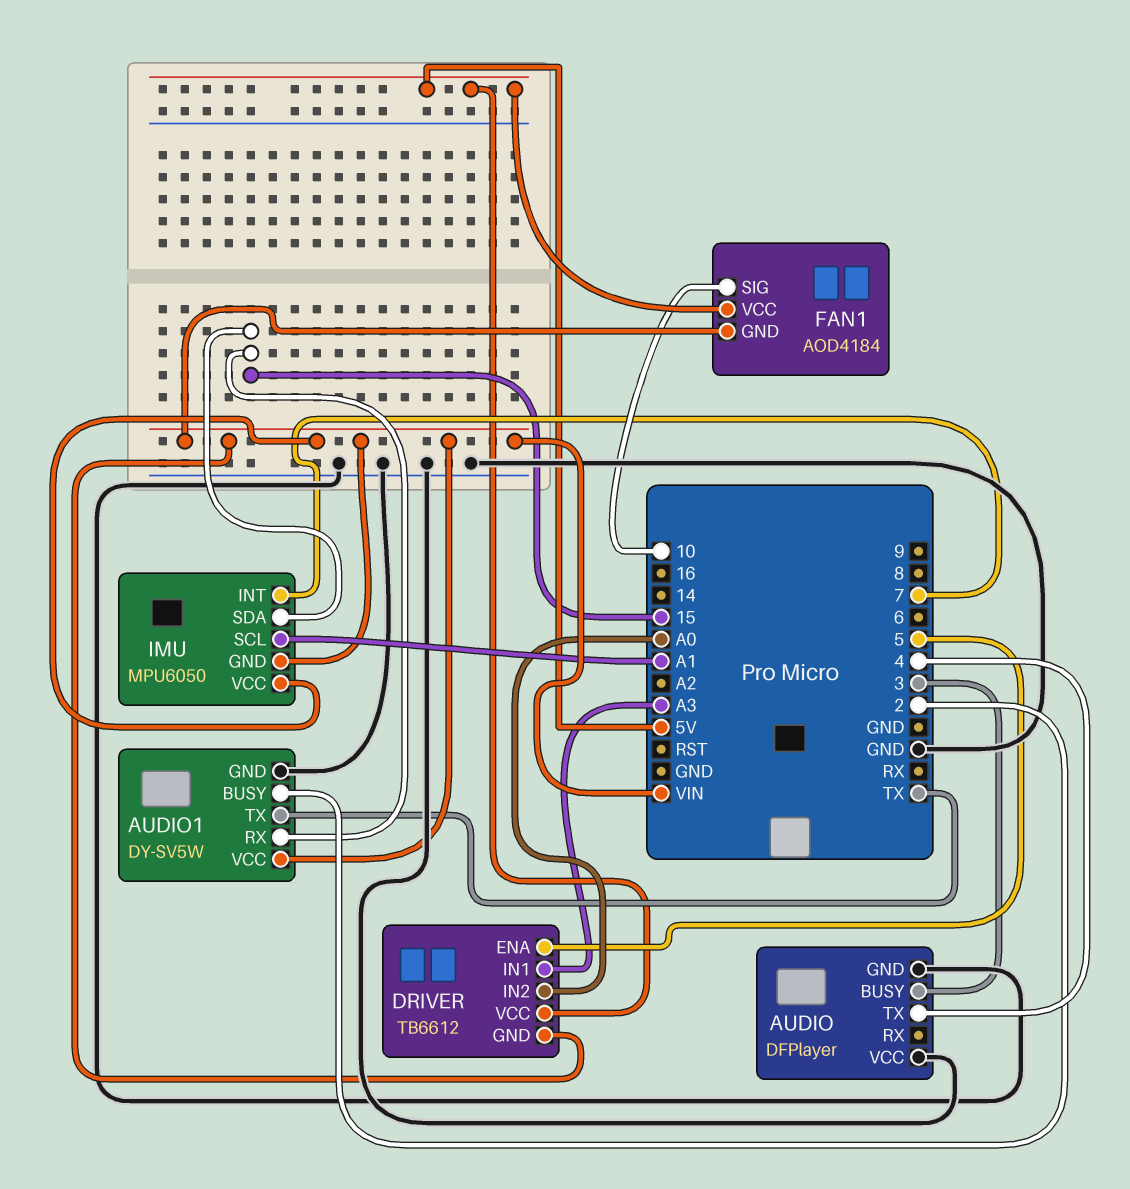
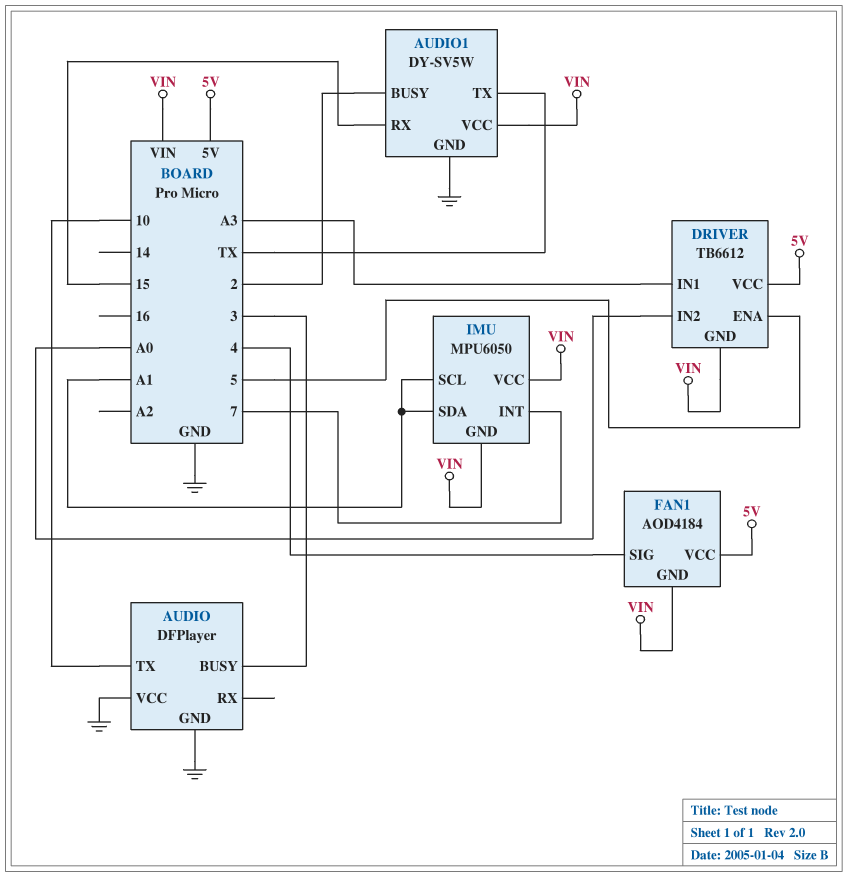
AUDIO pin TX: 4 -> 10
FAN1 pin SIG: 10 -> 4
IMU pin SDA: 15 -> A1

